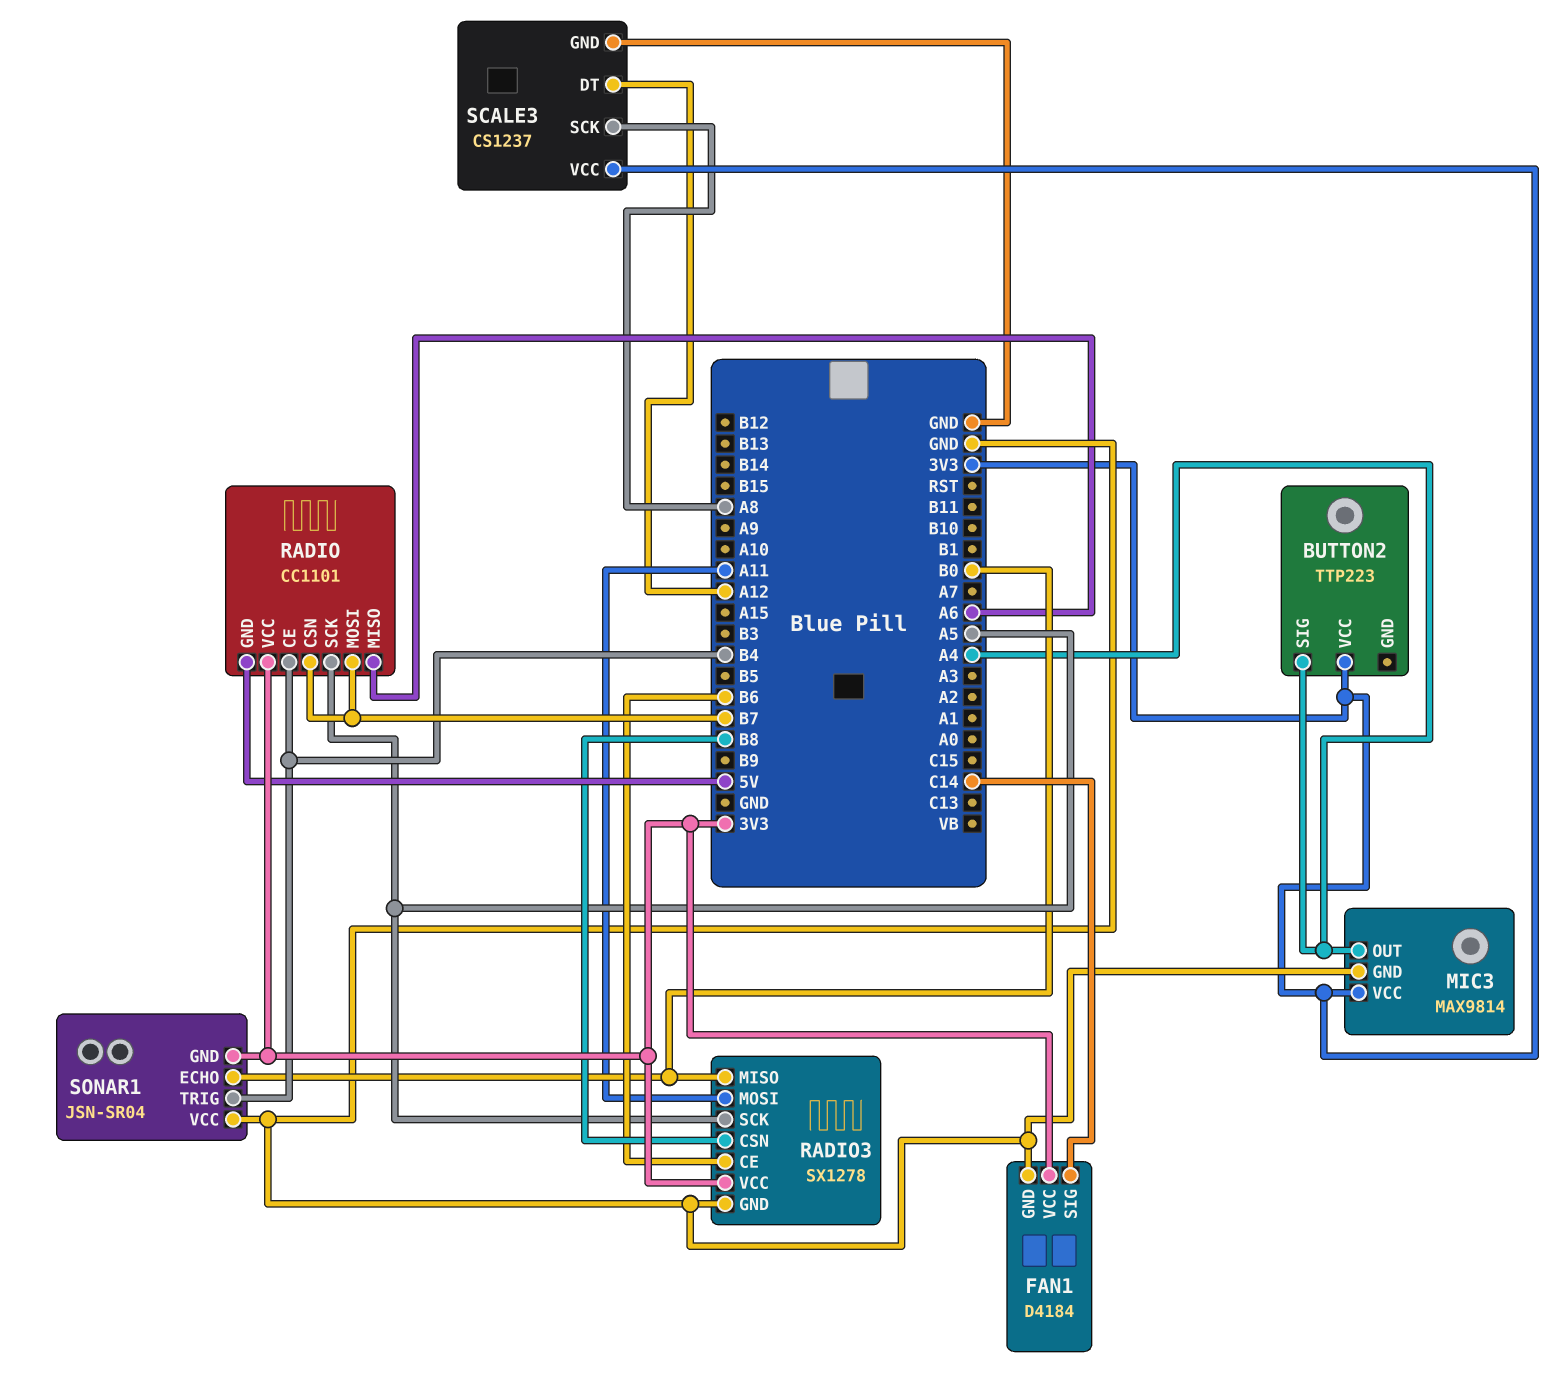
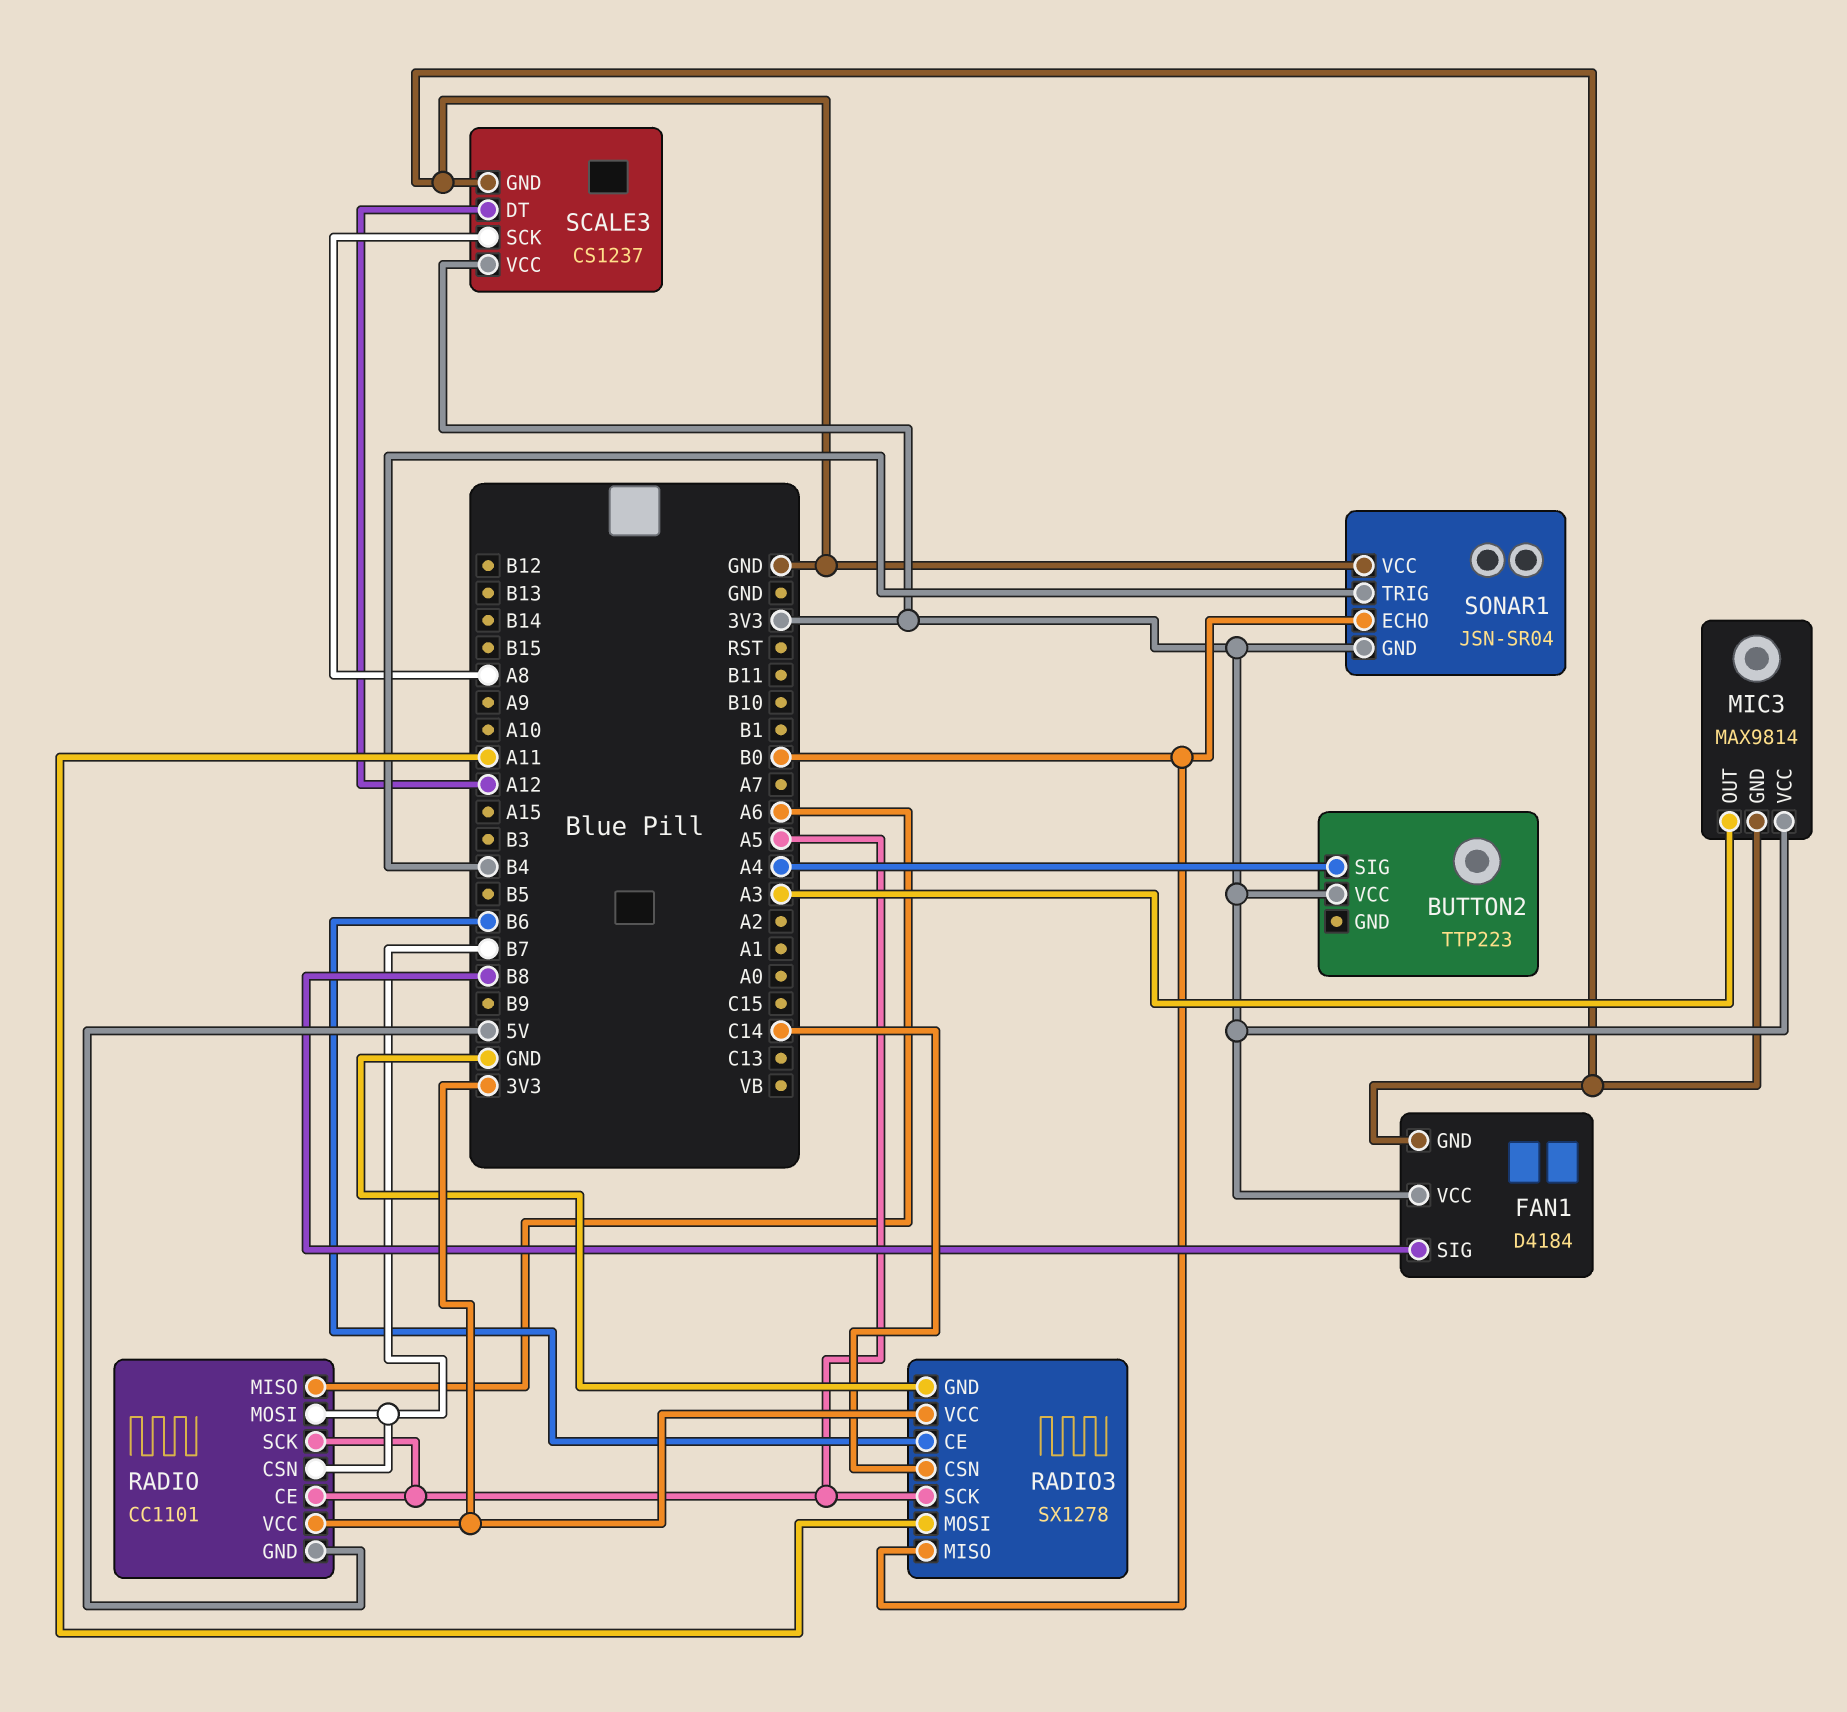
FAN1 pin SIG: C14 -> B8
MIC3 pin OUT: A4 -> A3
RADIO pin CE: B4 -> A5
RADIO3 pin CSN: B8 -> C14

